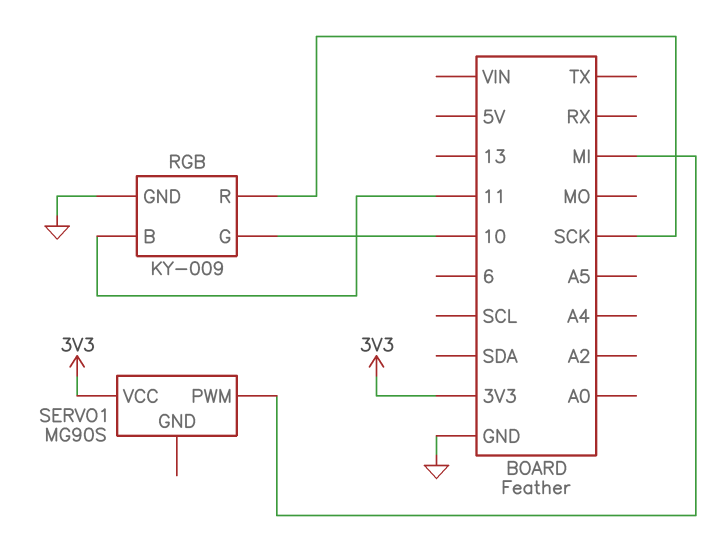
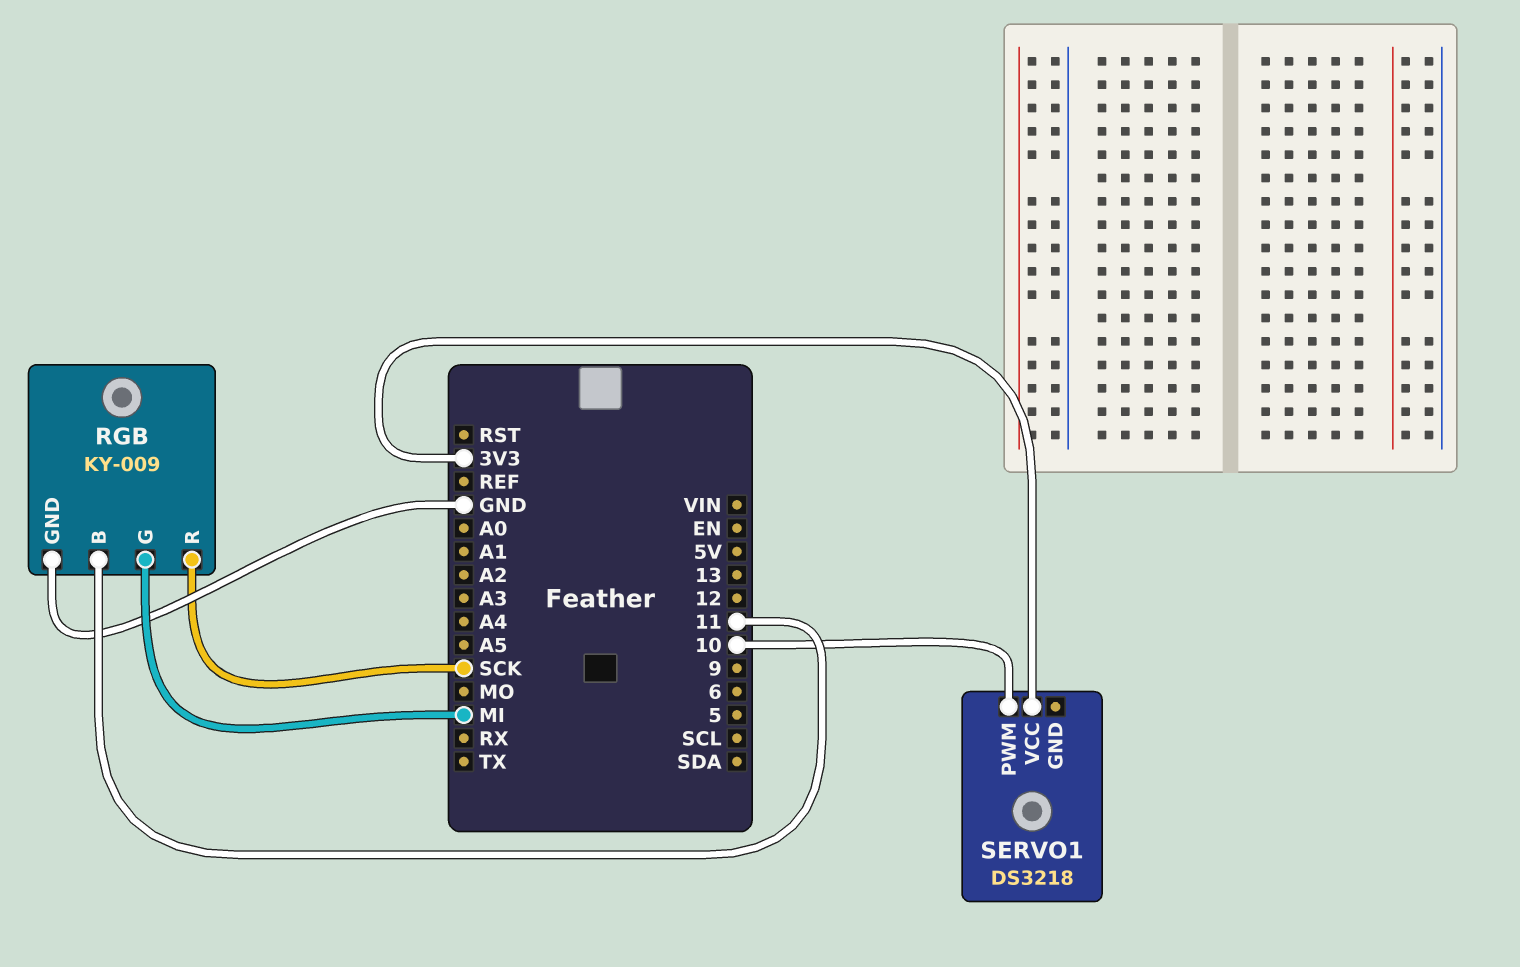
RGB pin G: 10 -> MI
SERVO1: MG90S -> DS3218
SERVO1 pin PWM: MI -> 10

